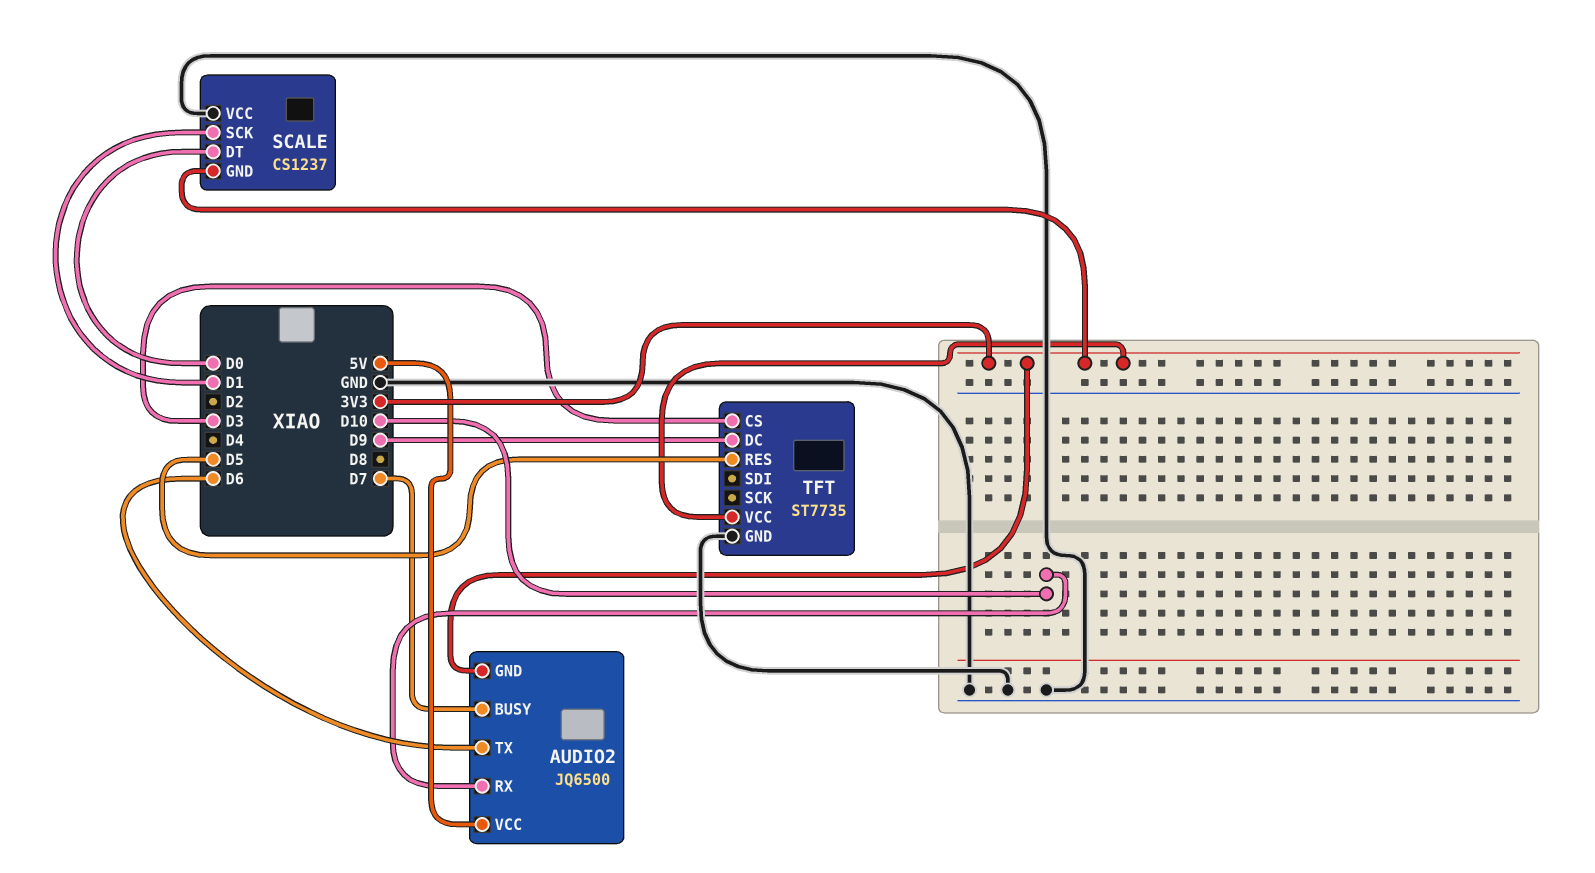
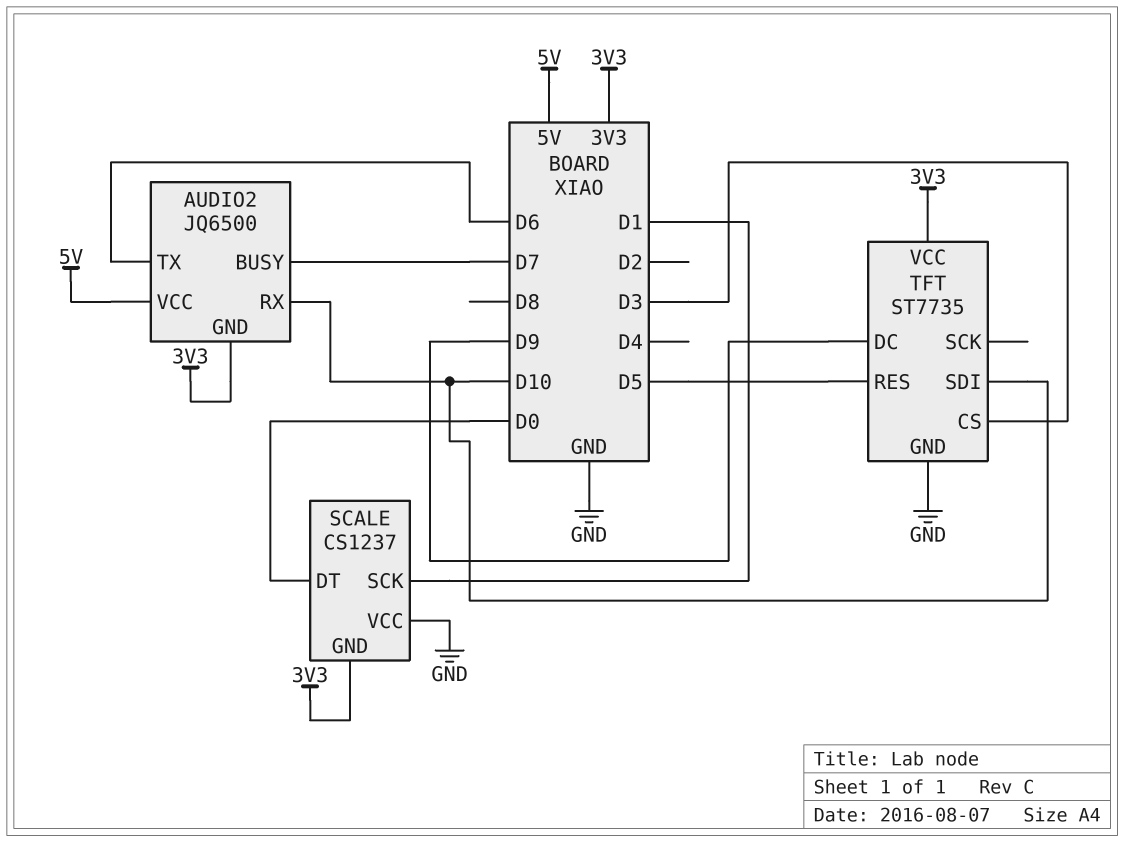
TFT pin SDI: none -> D10

